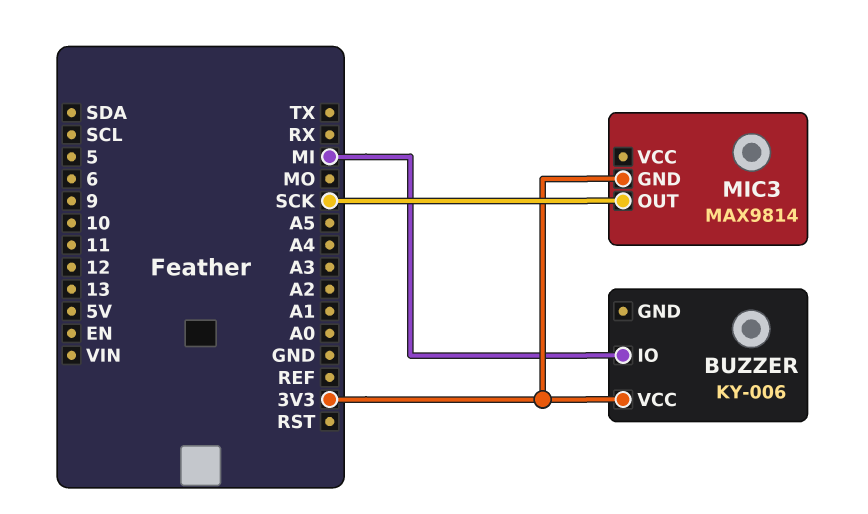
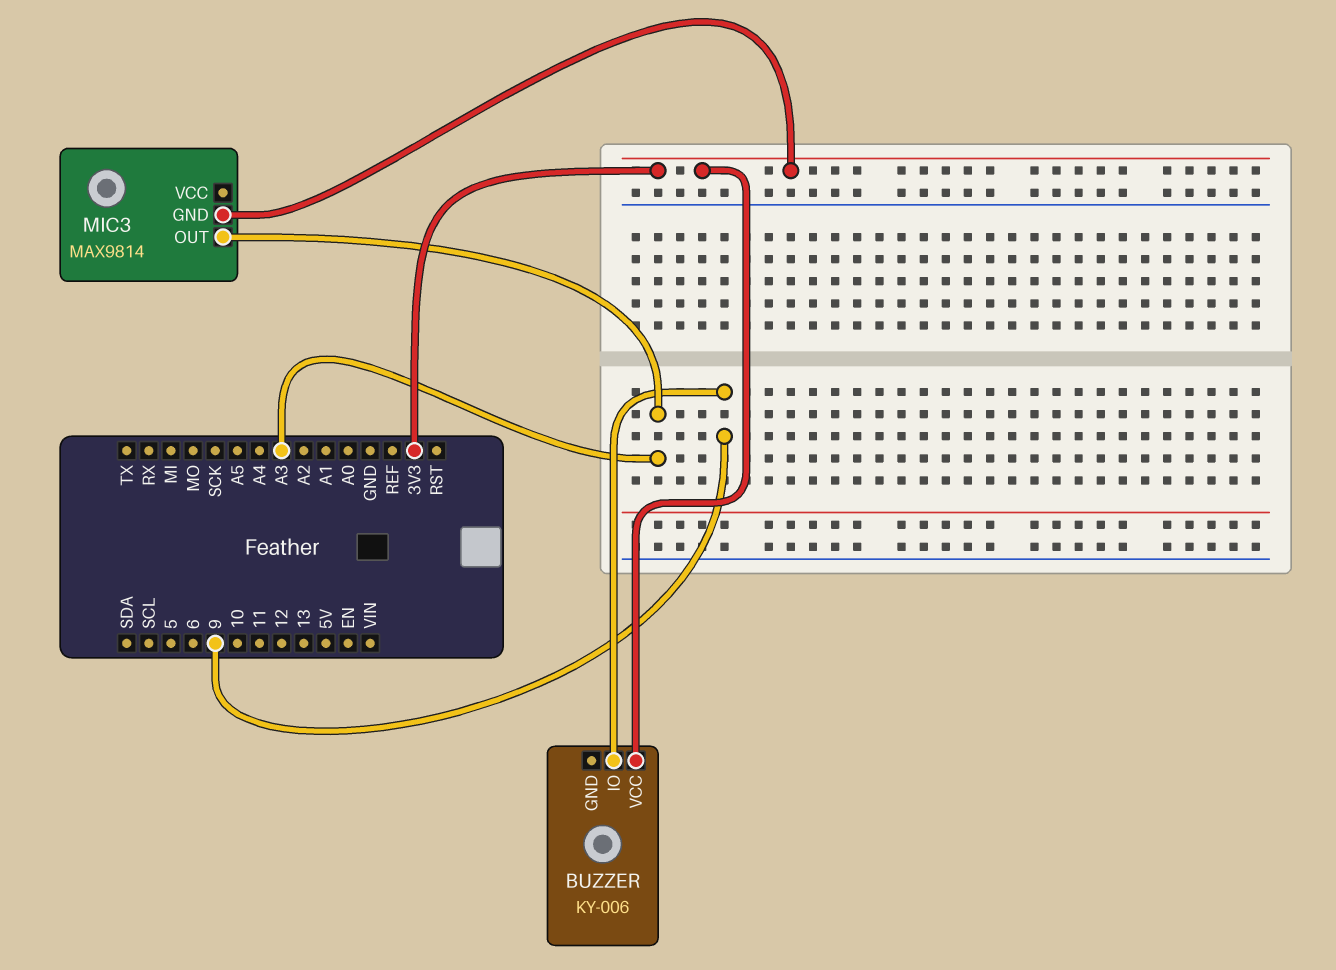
BUZZER pin IO: MI -> 9
MIC3 pin OUT: SCK -> A3

